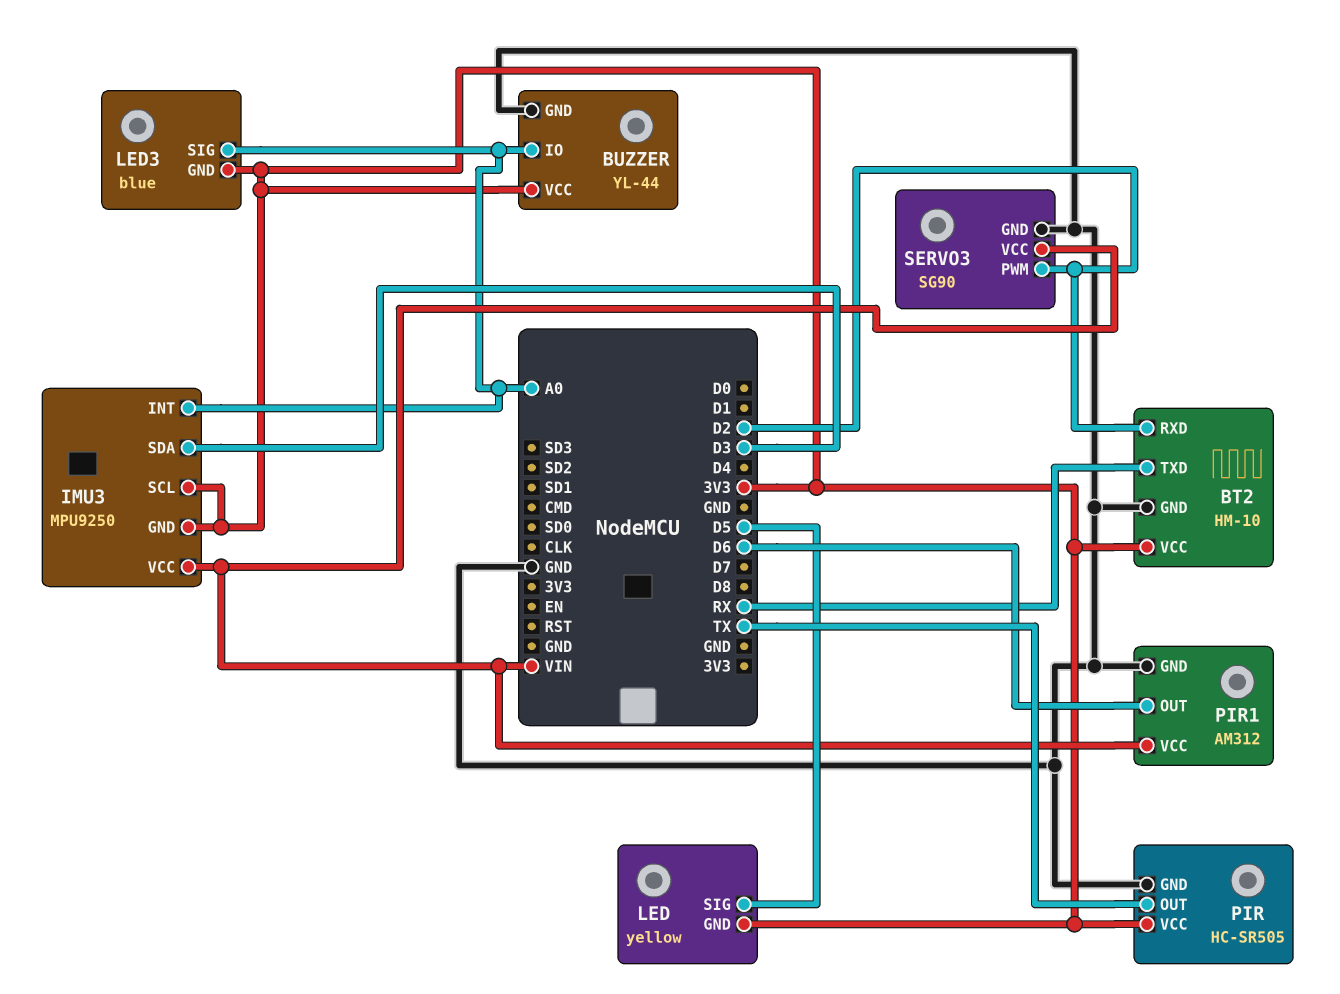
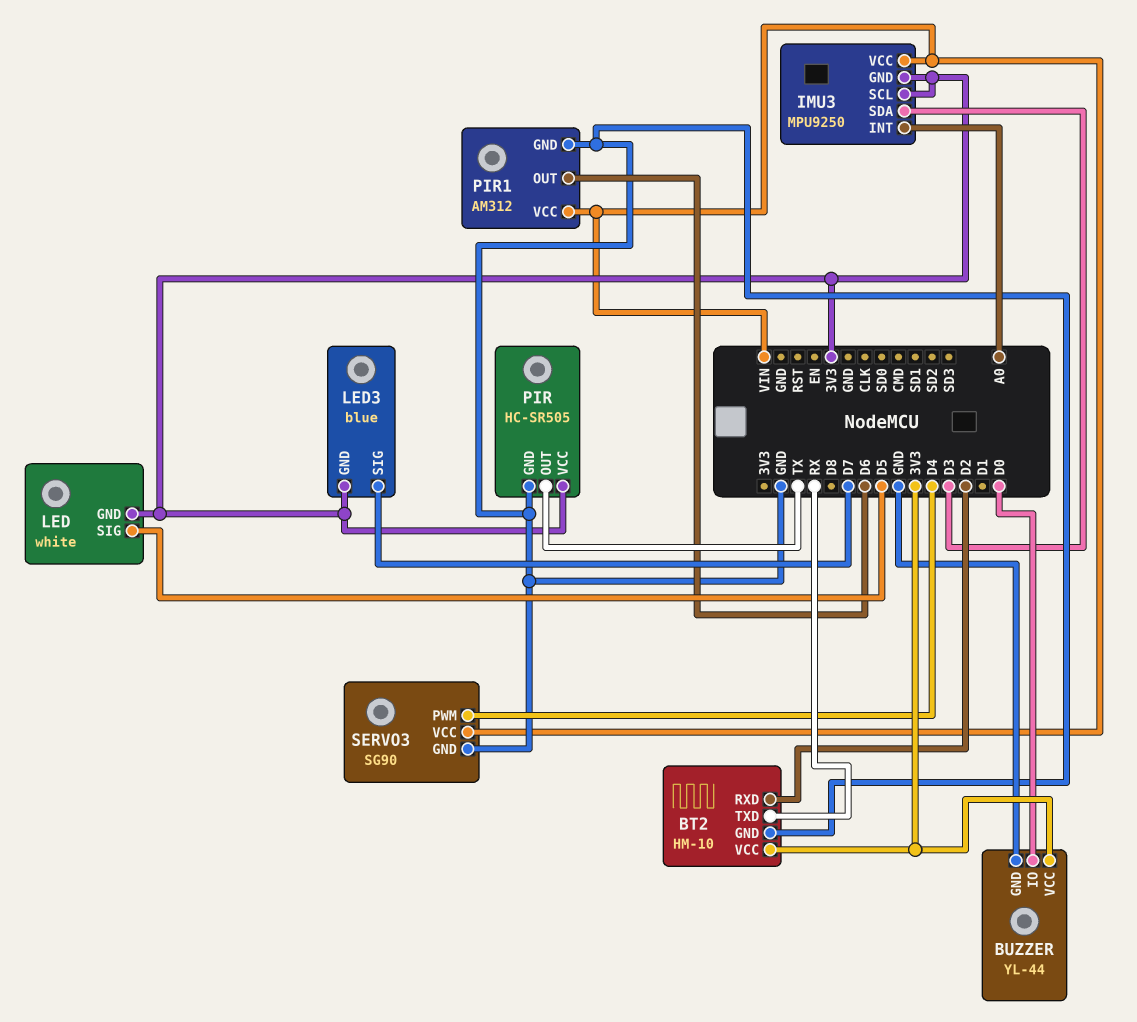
BUZZER pin IO: A0 -> D0
LED: yellow -> white
LED3 pin SIG: A0 -> D7
SERVO3 pin PWM: D2 -> D4

